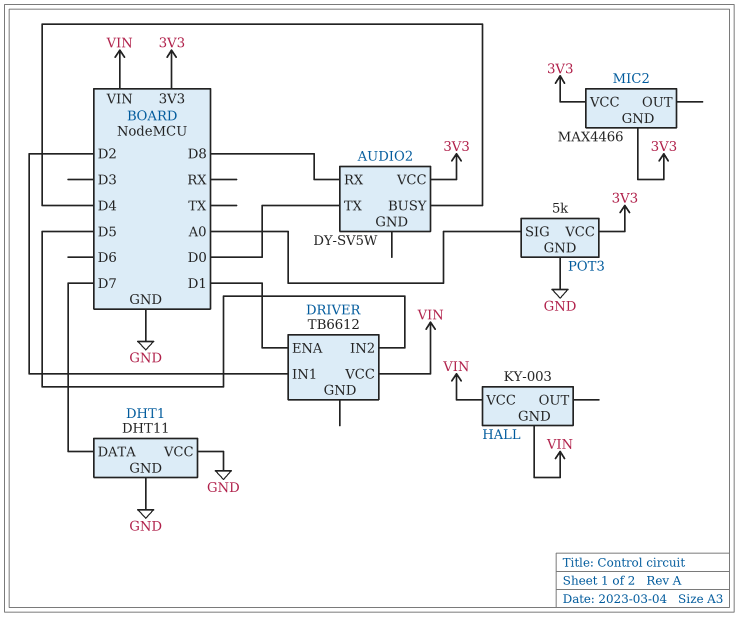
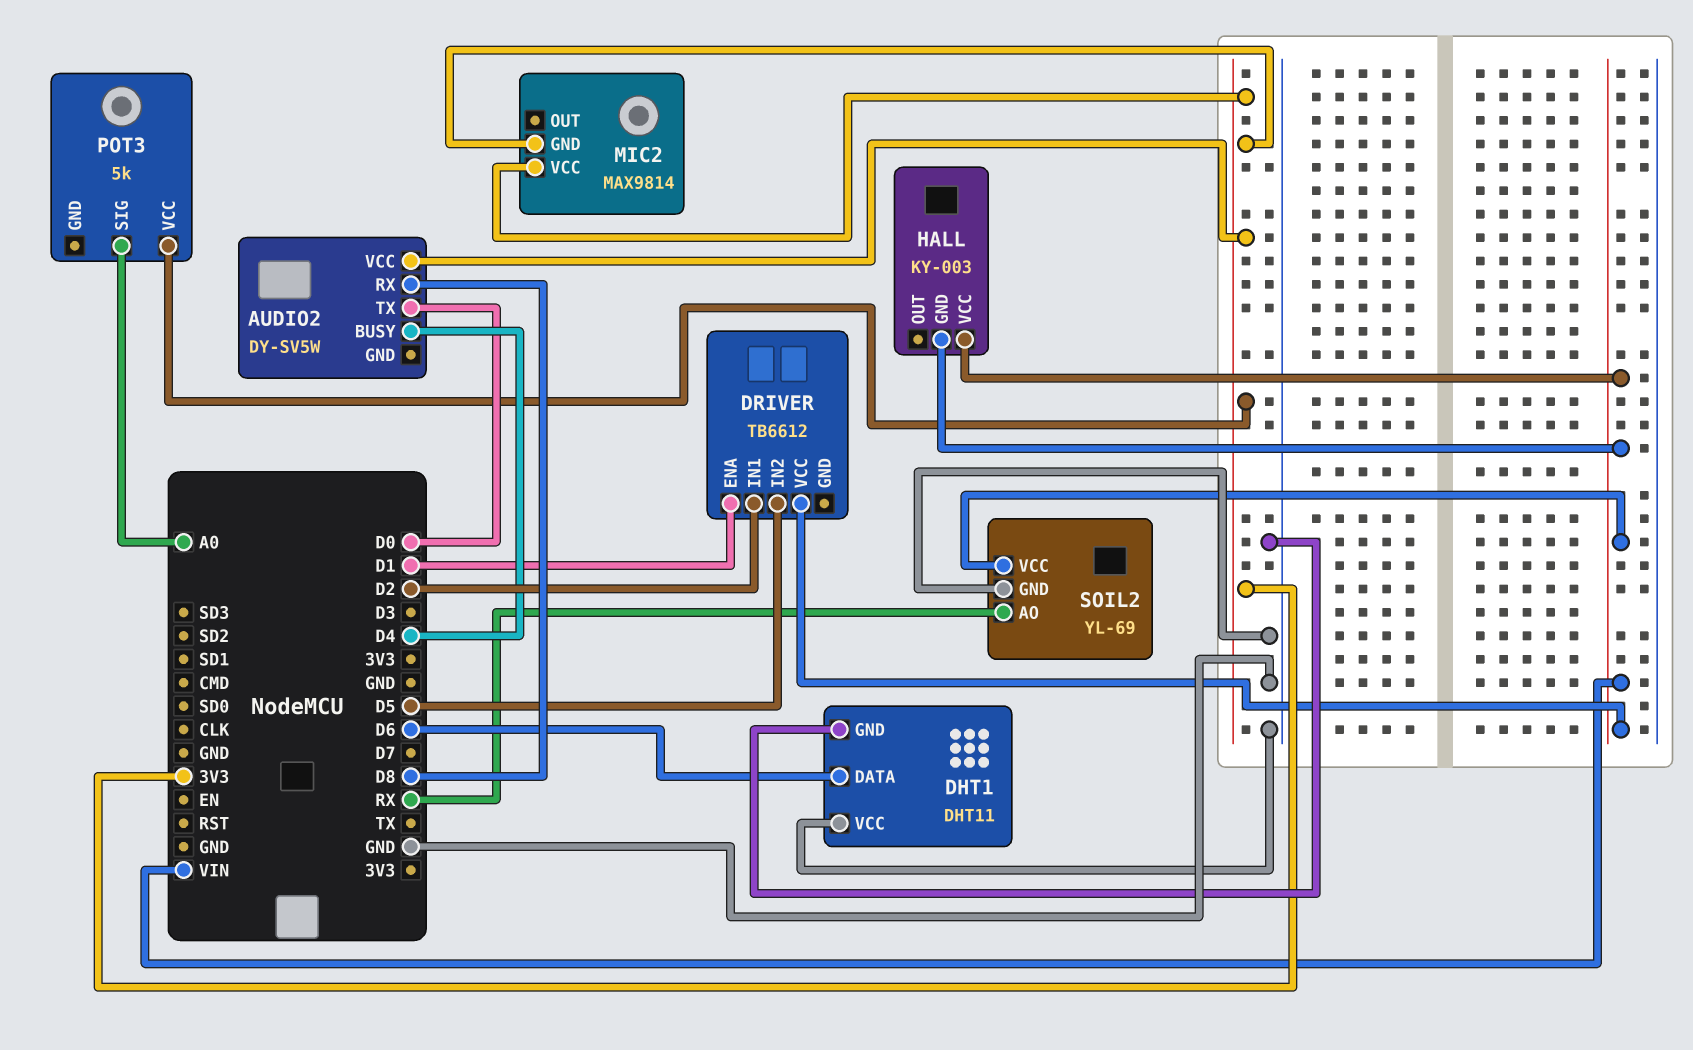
DHT1 pin DATA: D7 -> D6
MIC2: MAX4466 -> MAX9814
POT3 pin GND: GND -> none
SOIL2: none -> YL-69
SOIL2 pin AO: none -> RX
SOIL2 pin GND: none -> GND
SOIL2 pin VCC: none -> VIN

